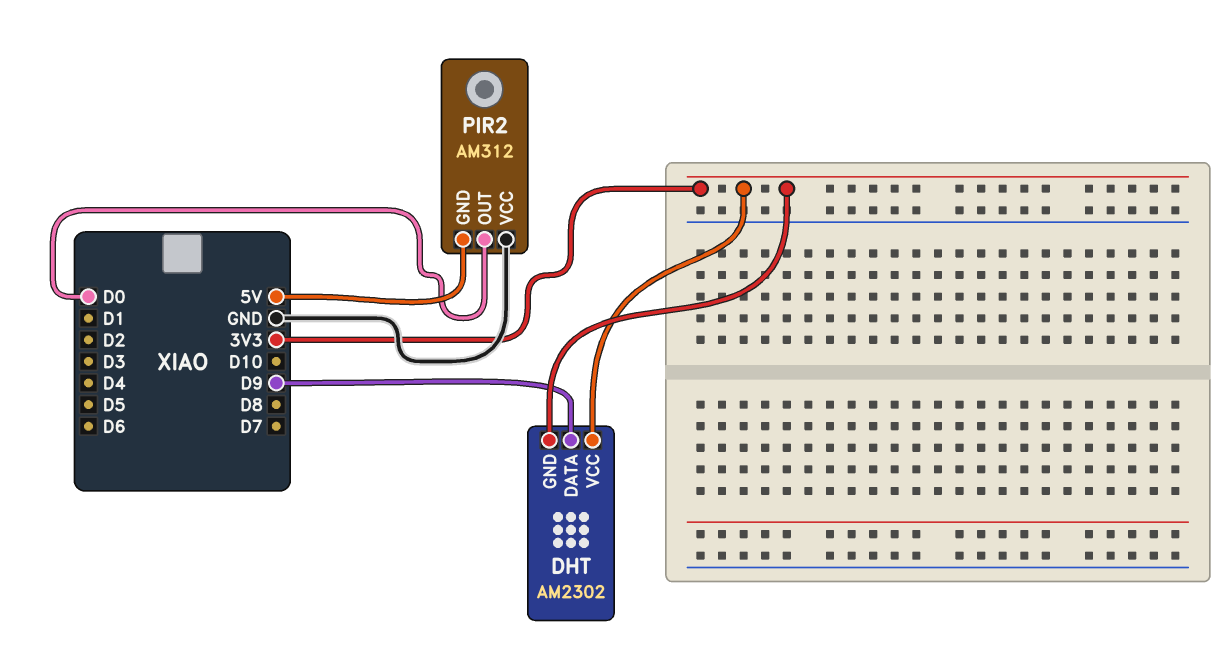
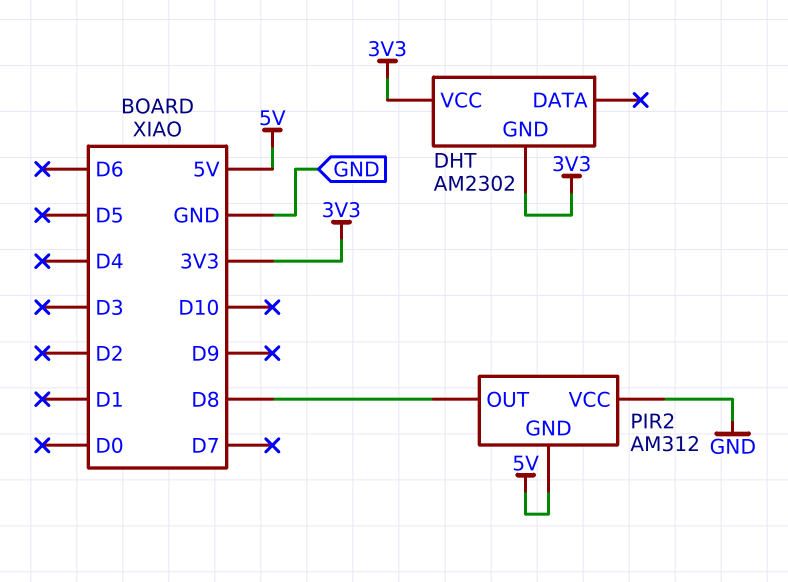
DHT pin DATA: D9 -> none
PIR2 pin OUT: D0 -> D8

